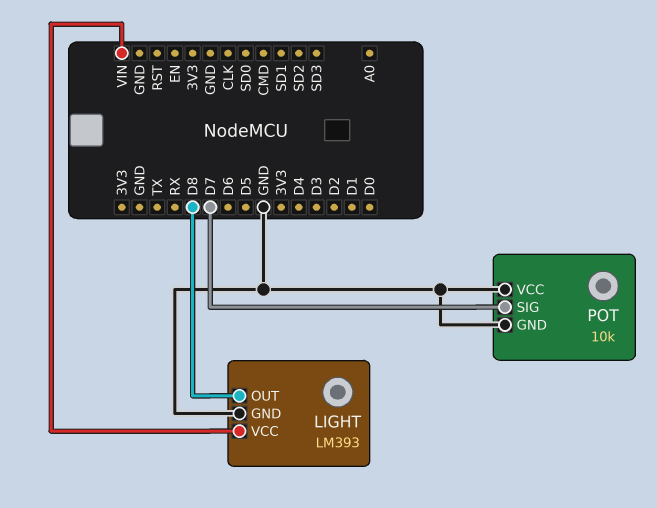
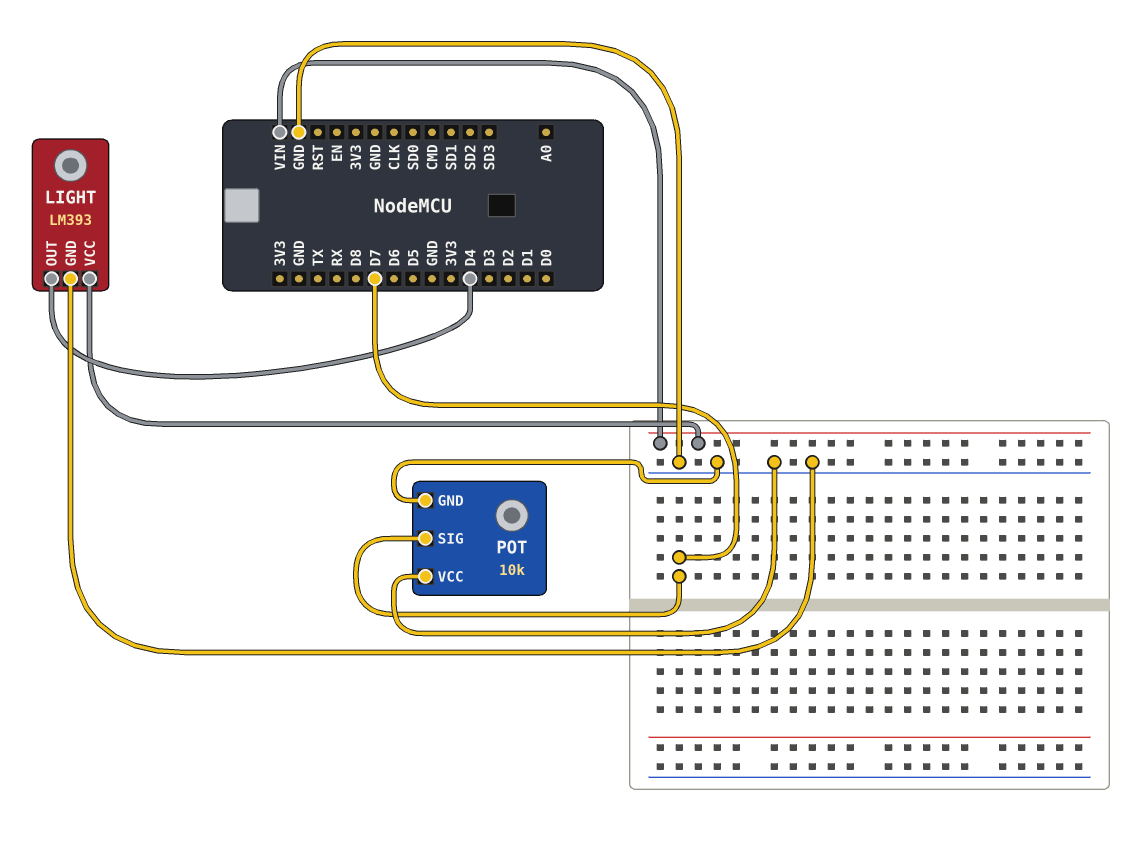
LIGHT pin OUT: D8 -> D4

